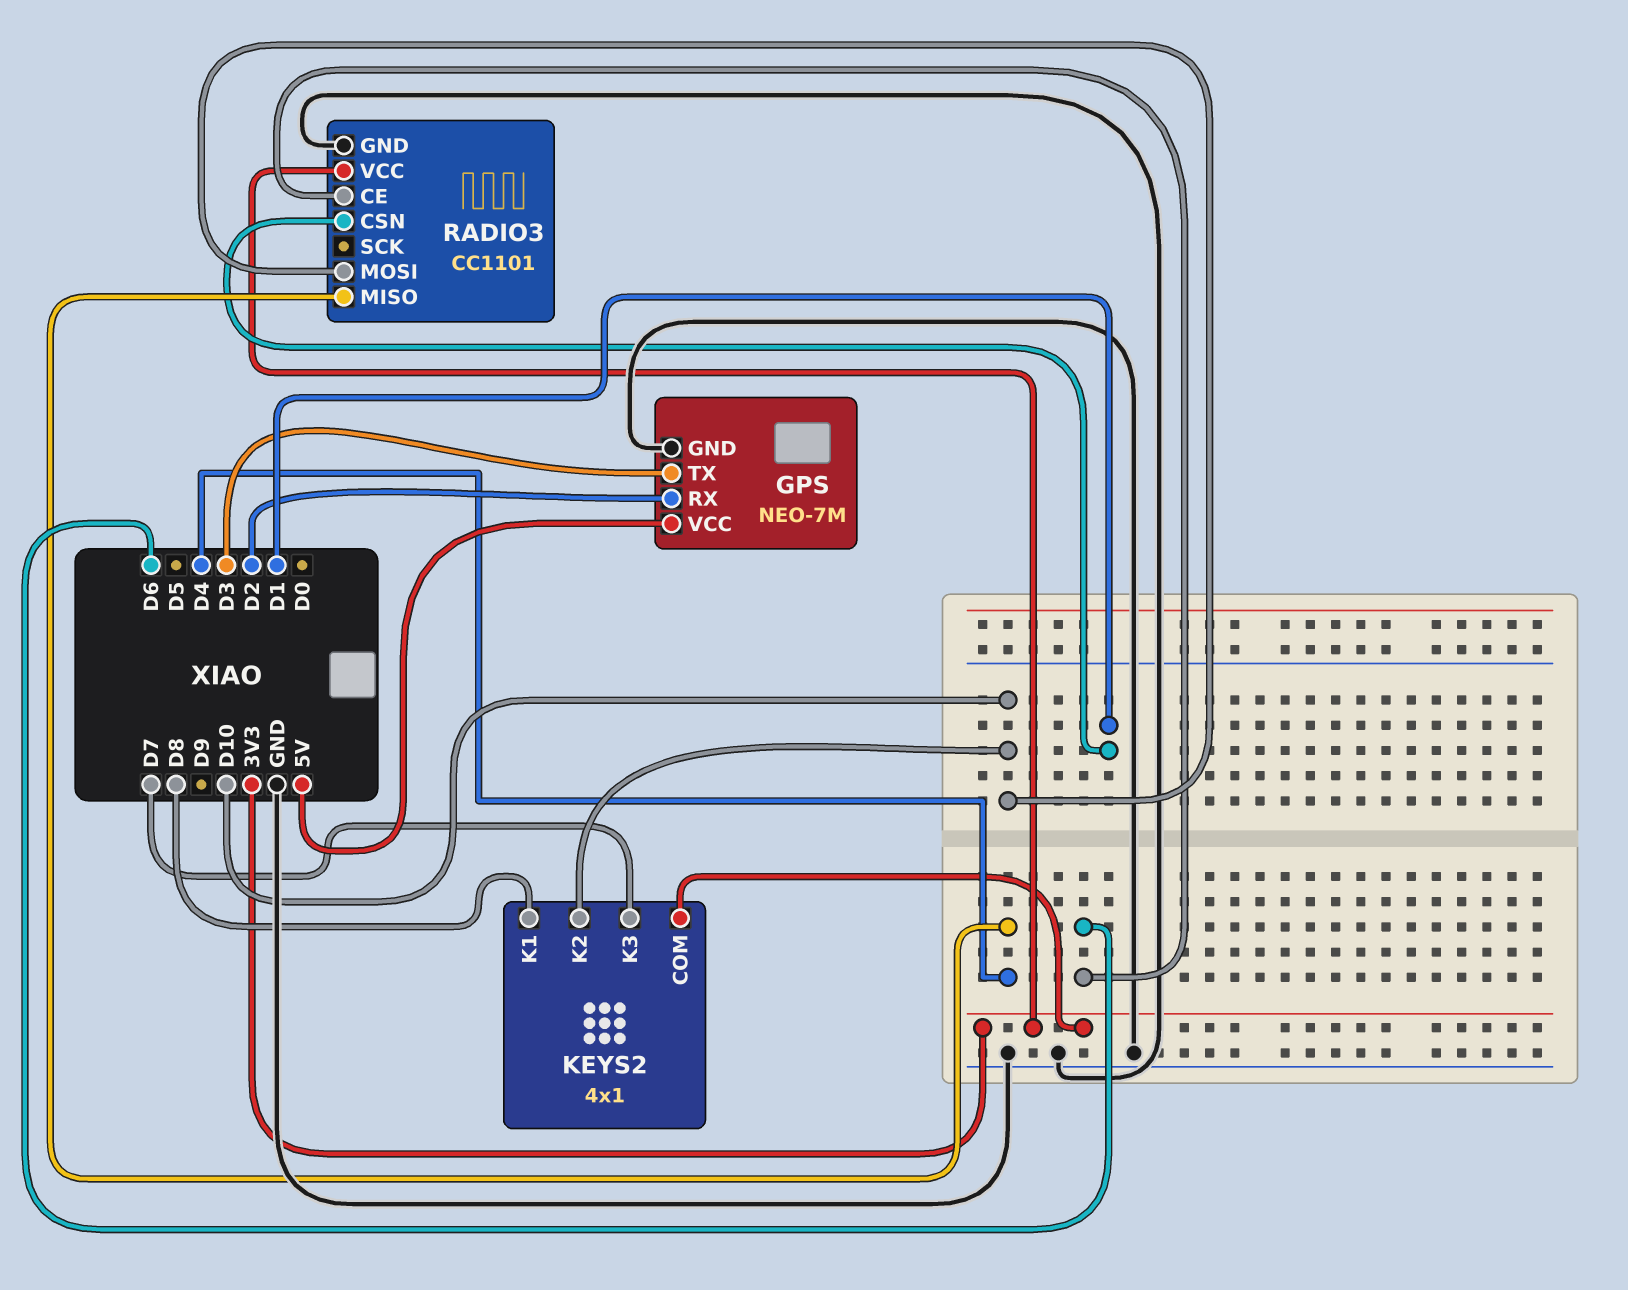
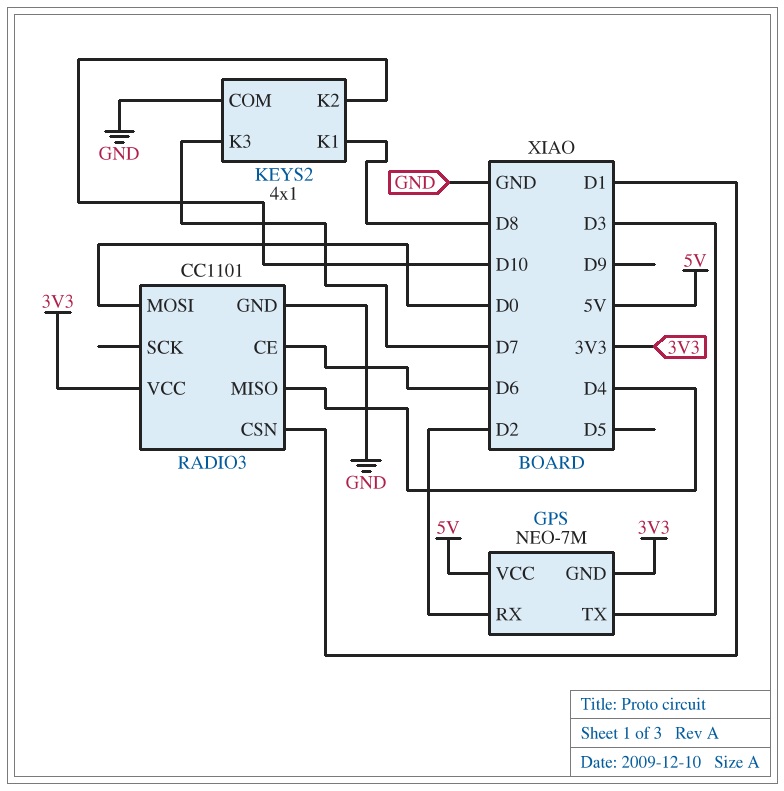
GPS pin GND: GND -> 3V3
KEYS2 pin COM: 3V3 -> GND
RADIO3 pin MOSI: D10 -> D0

